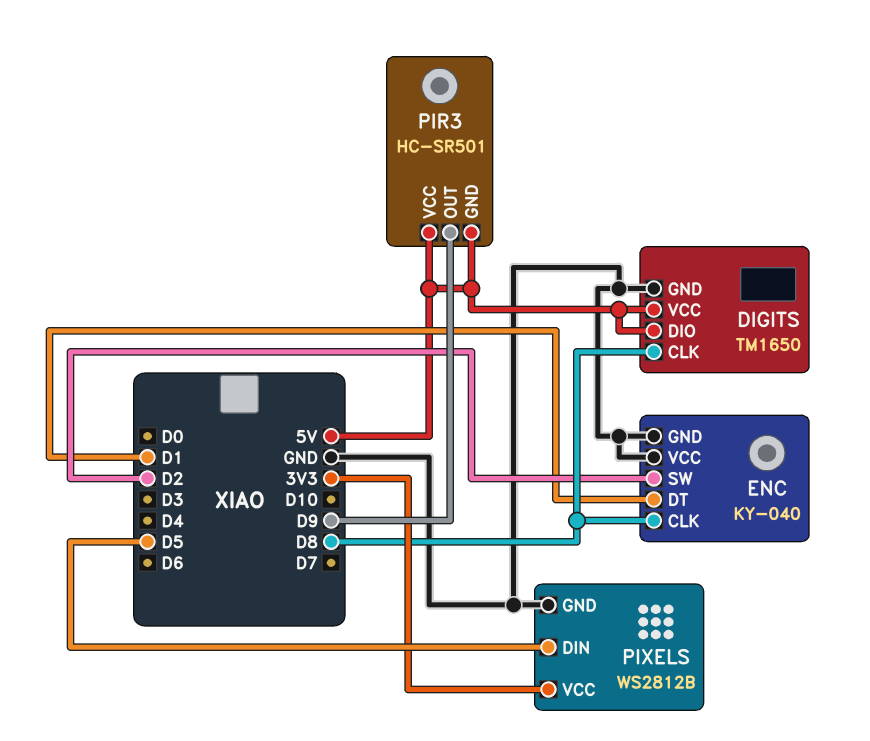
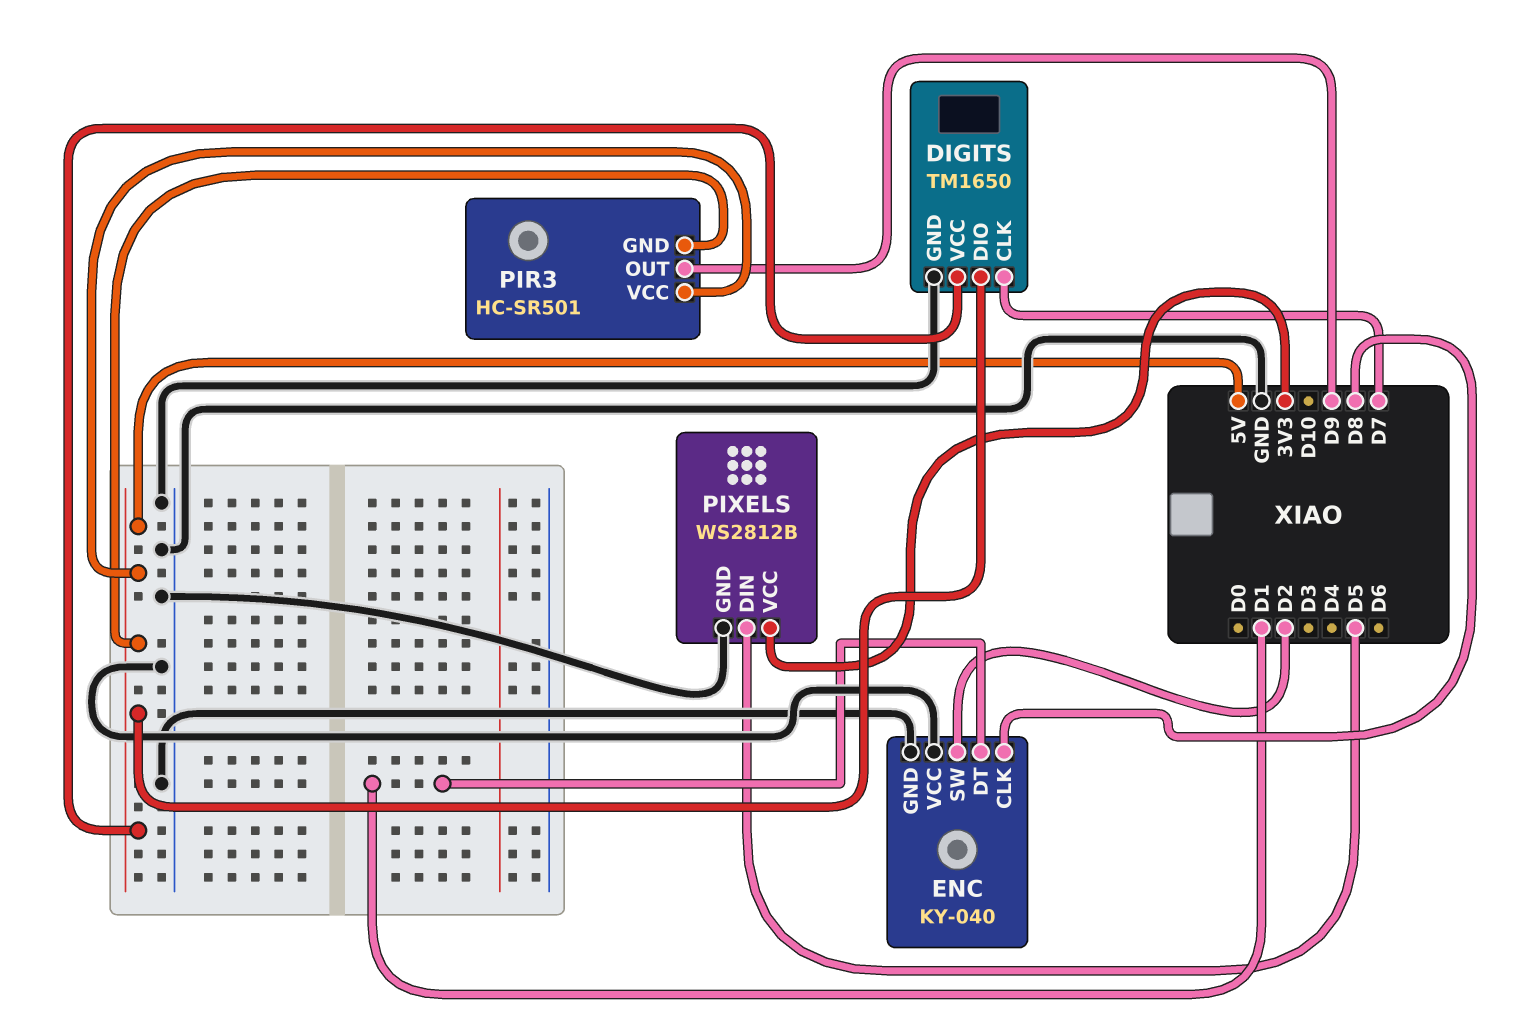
DIGITS pin CLK: D8 -> D7

